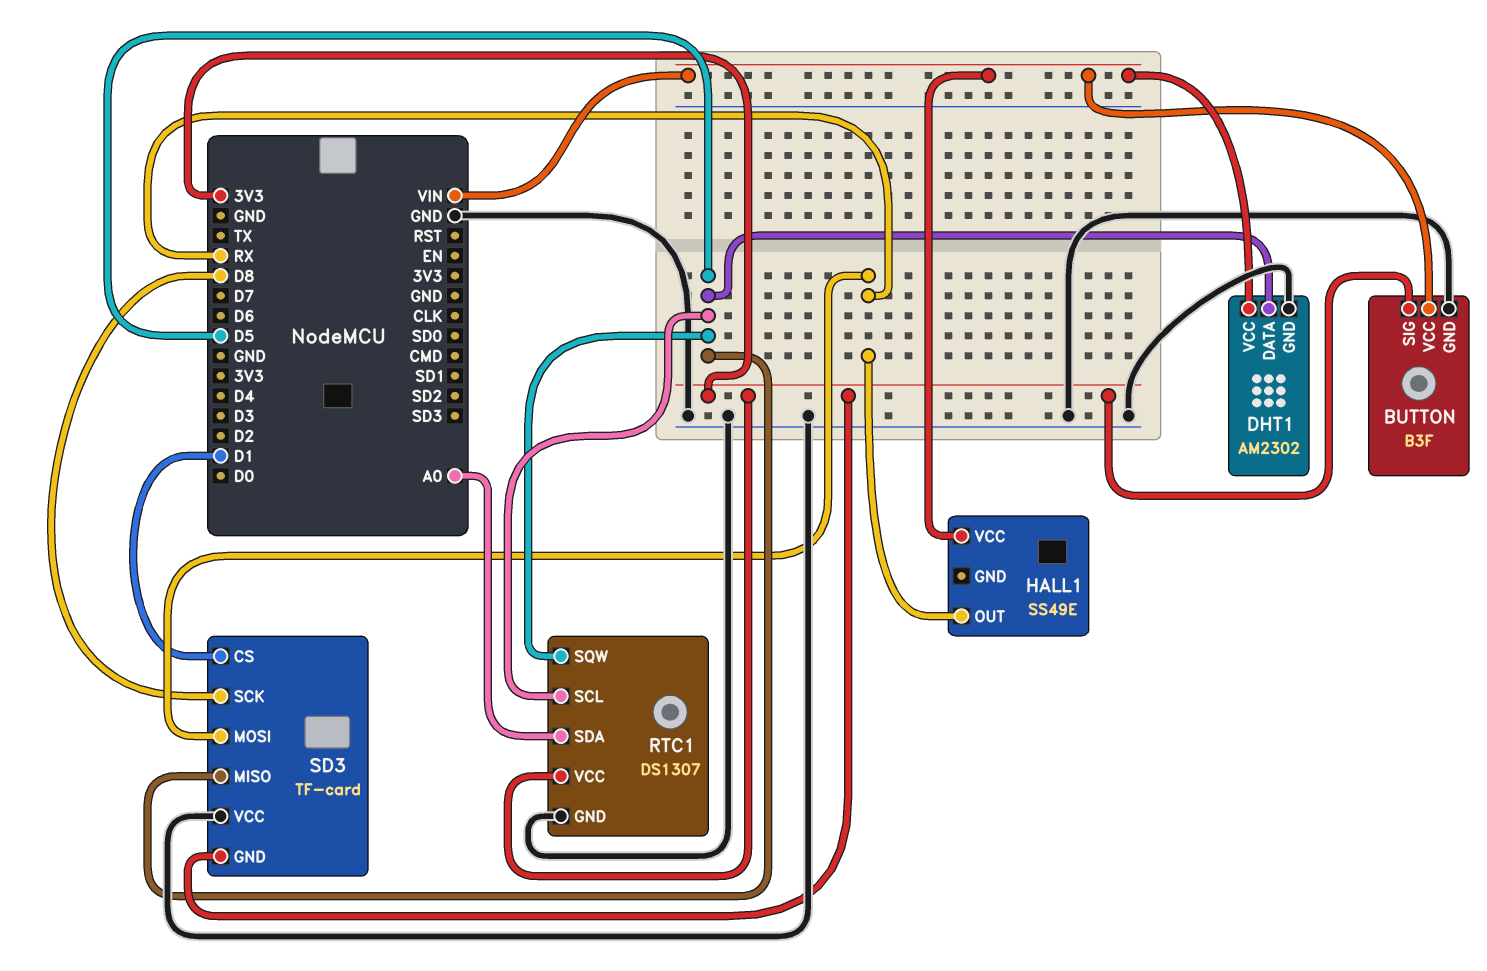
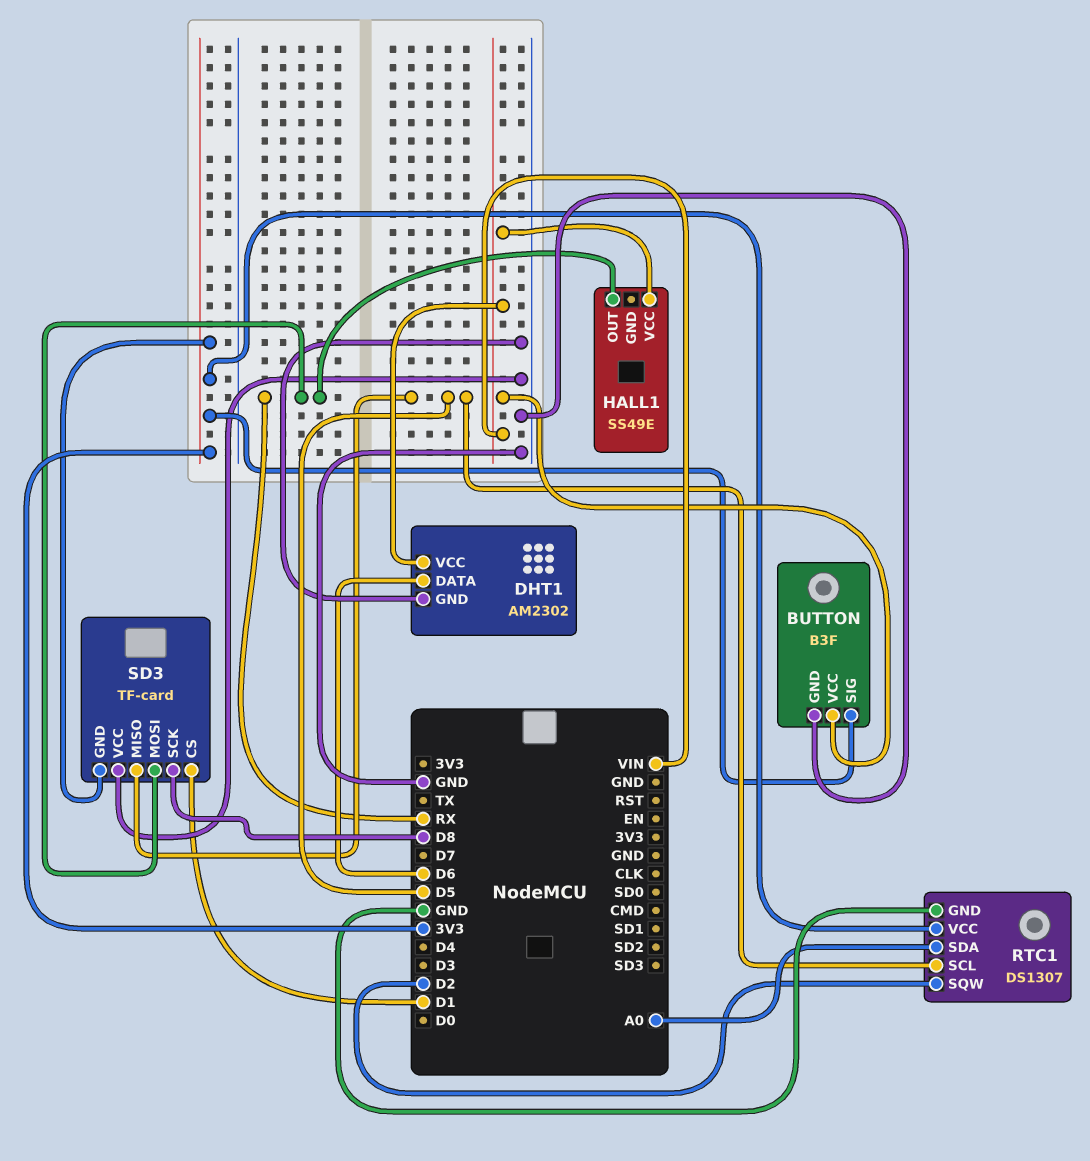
DHT1 pin DATA: D5 -> D6
RTC1 pin SQW: D5 -> D2

